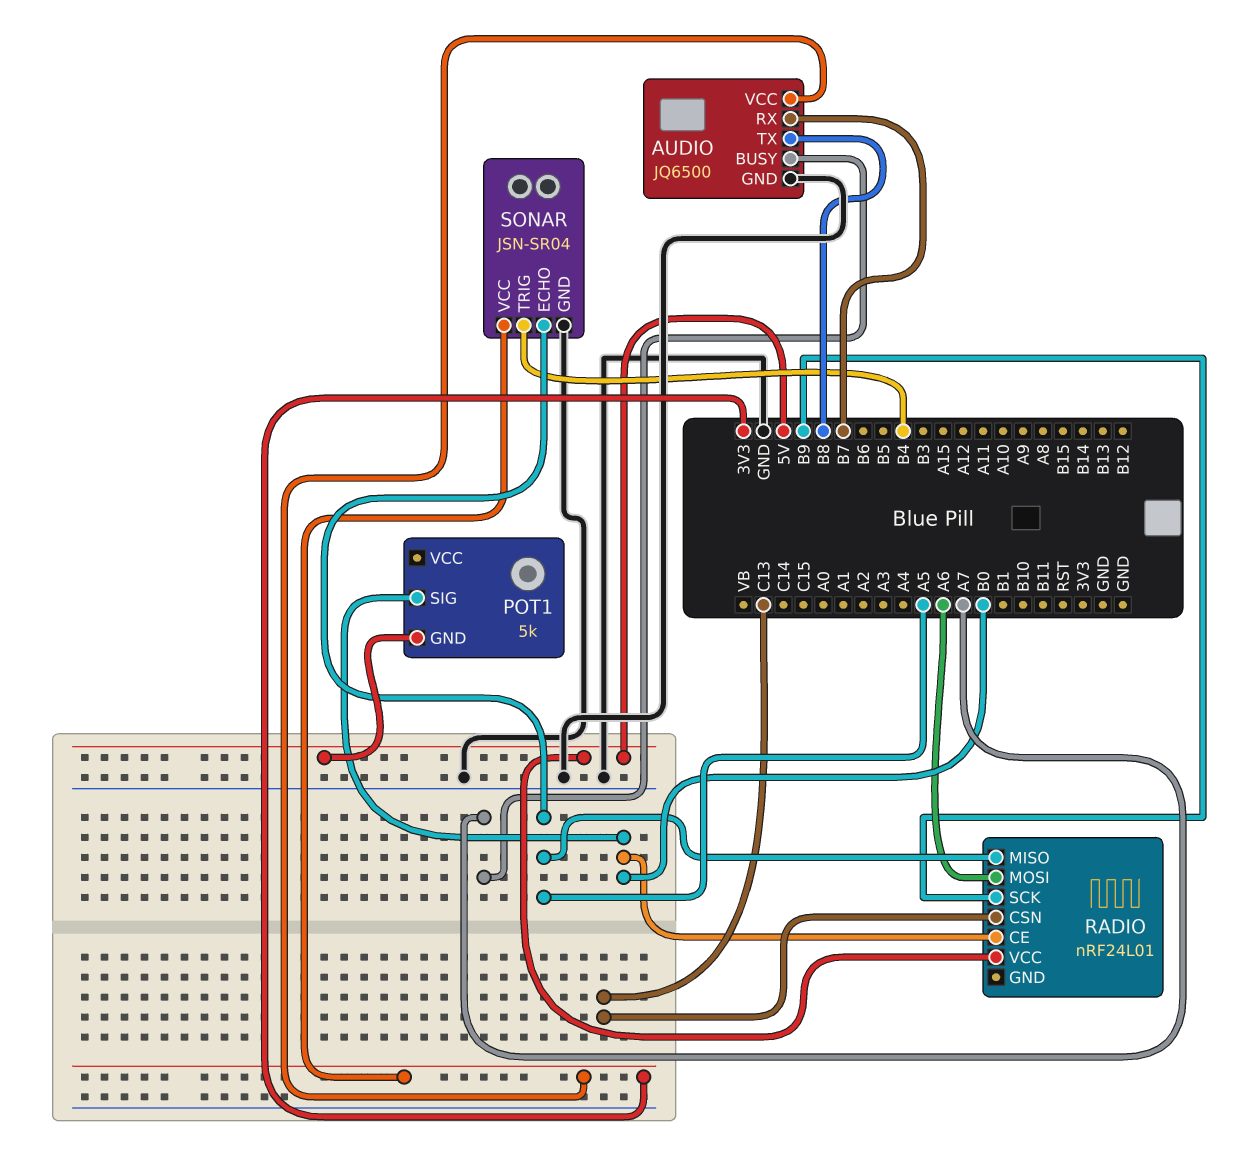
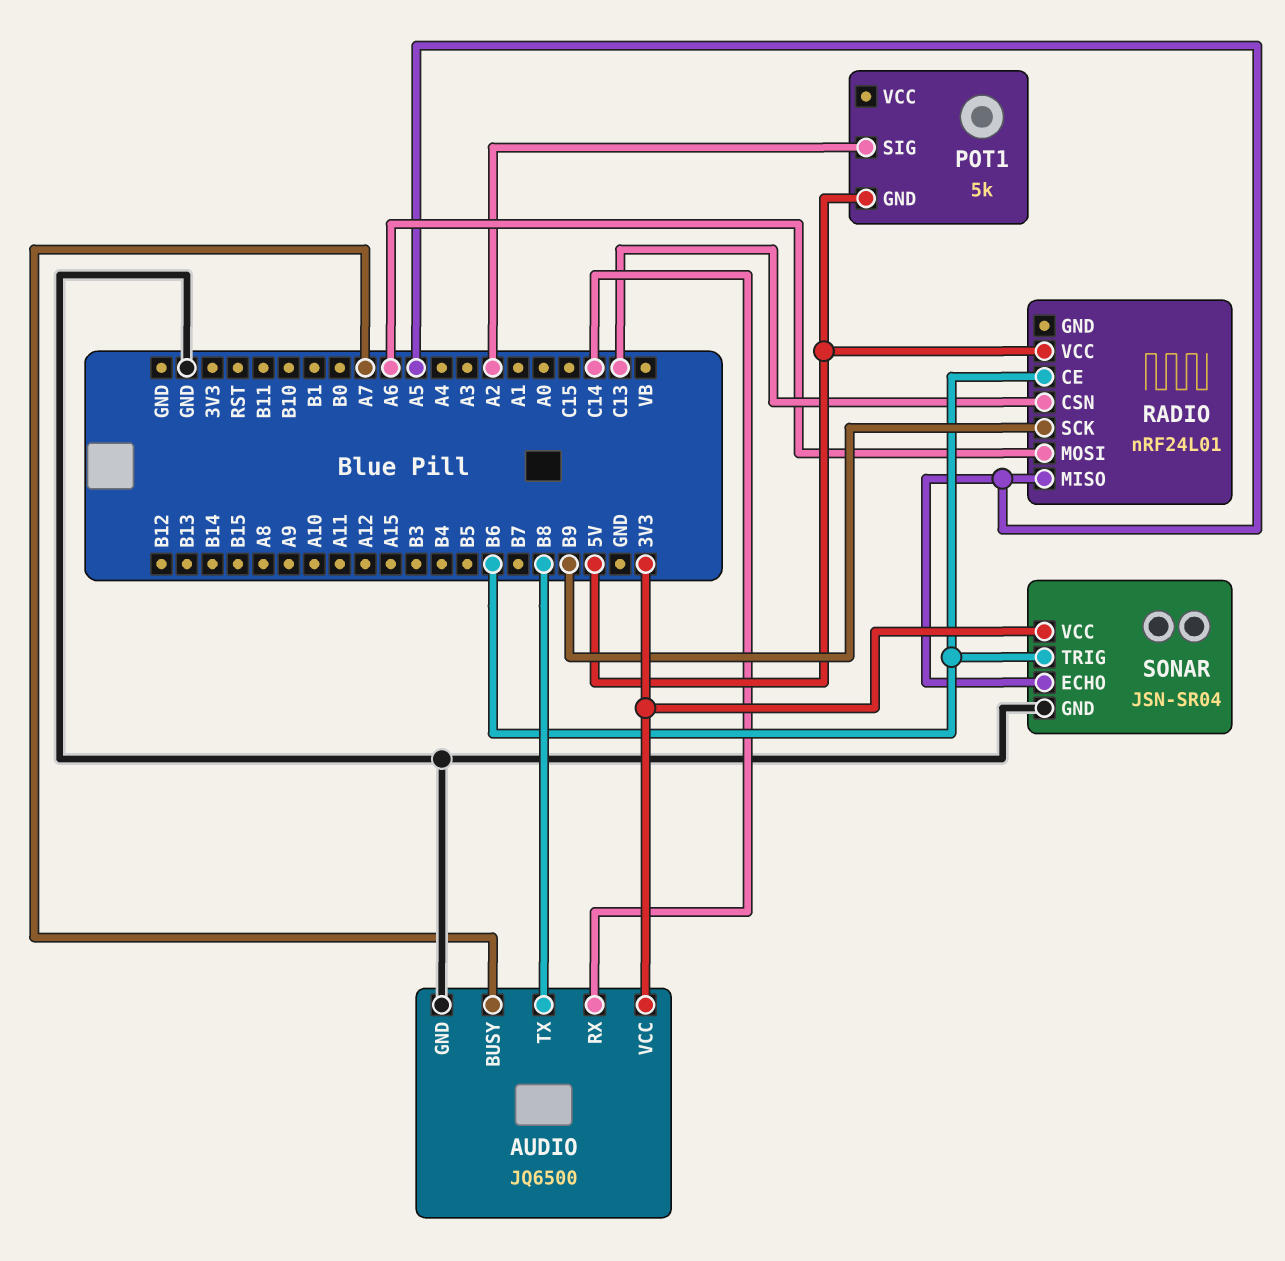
AUDIO pin RX: B7 -> C14
POT1 pin SIG: B0 -> A2
RADIO pin CE: B0 -> B6
SONAR pin TRIG: B4 -> B6

